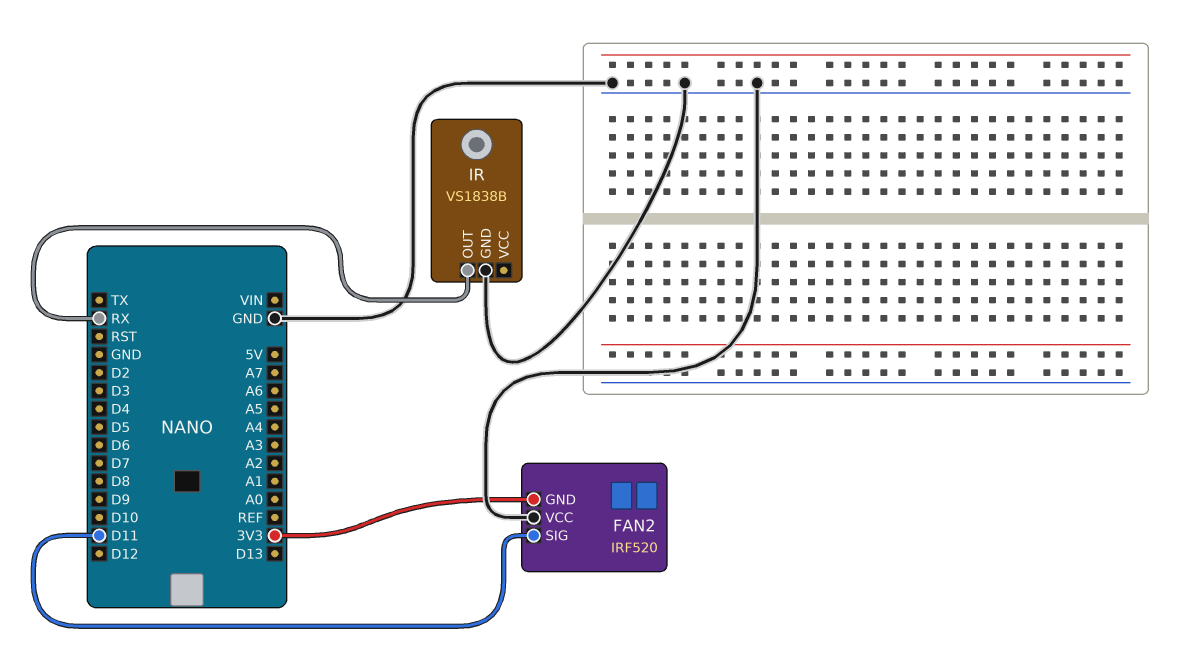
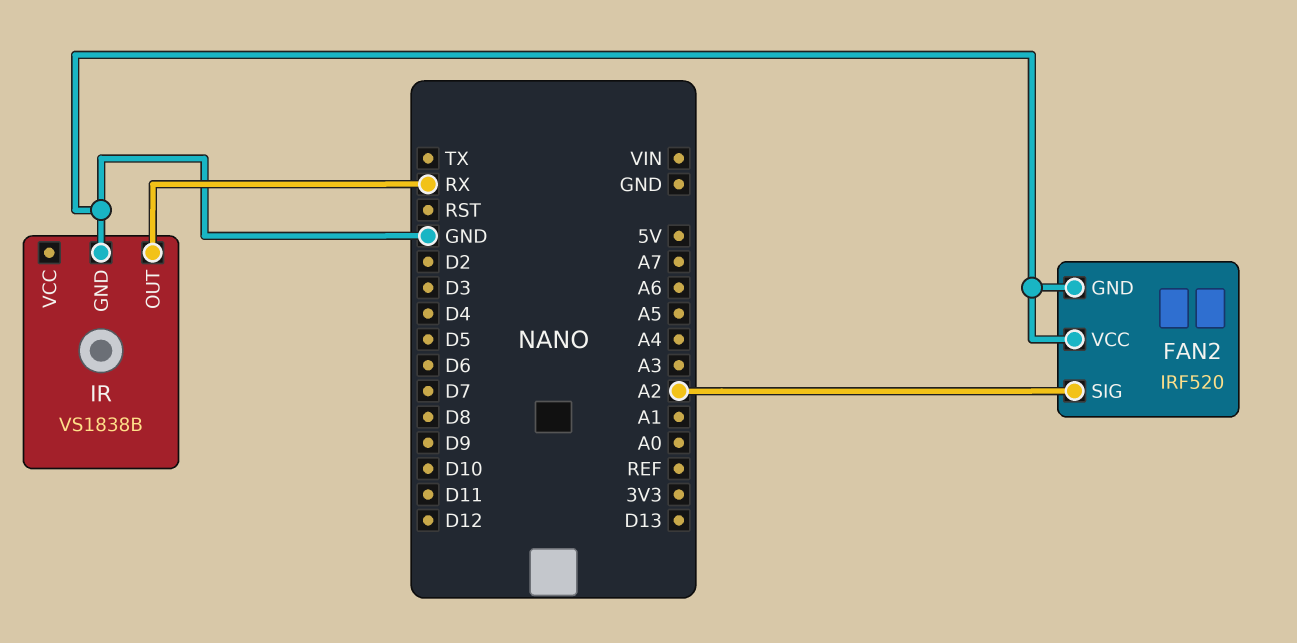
FAN2 pin GND: 3V3 -> GND
FAN2 pin SIG: D11 -> A2

